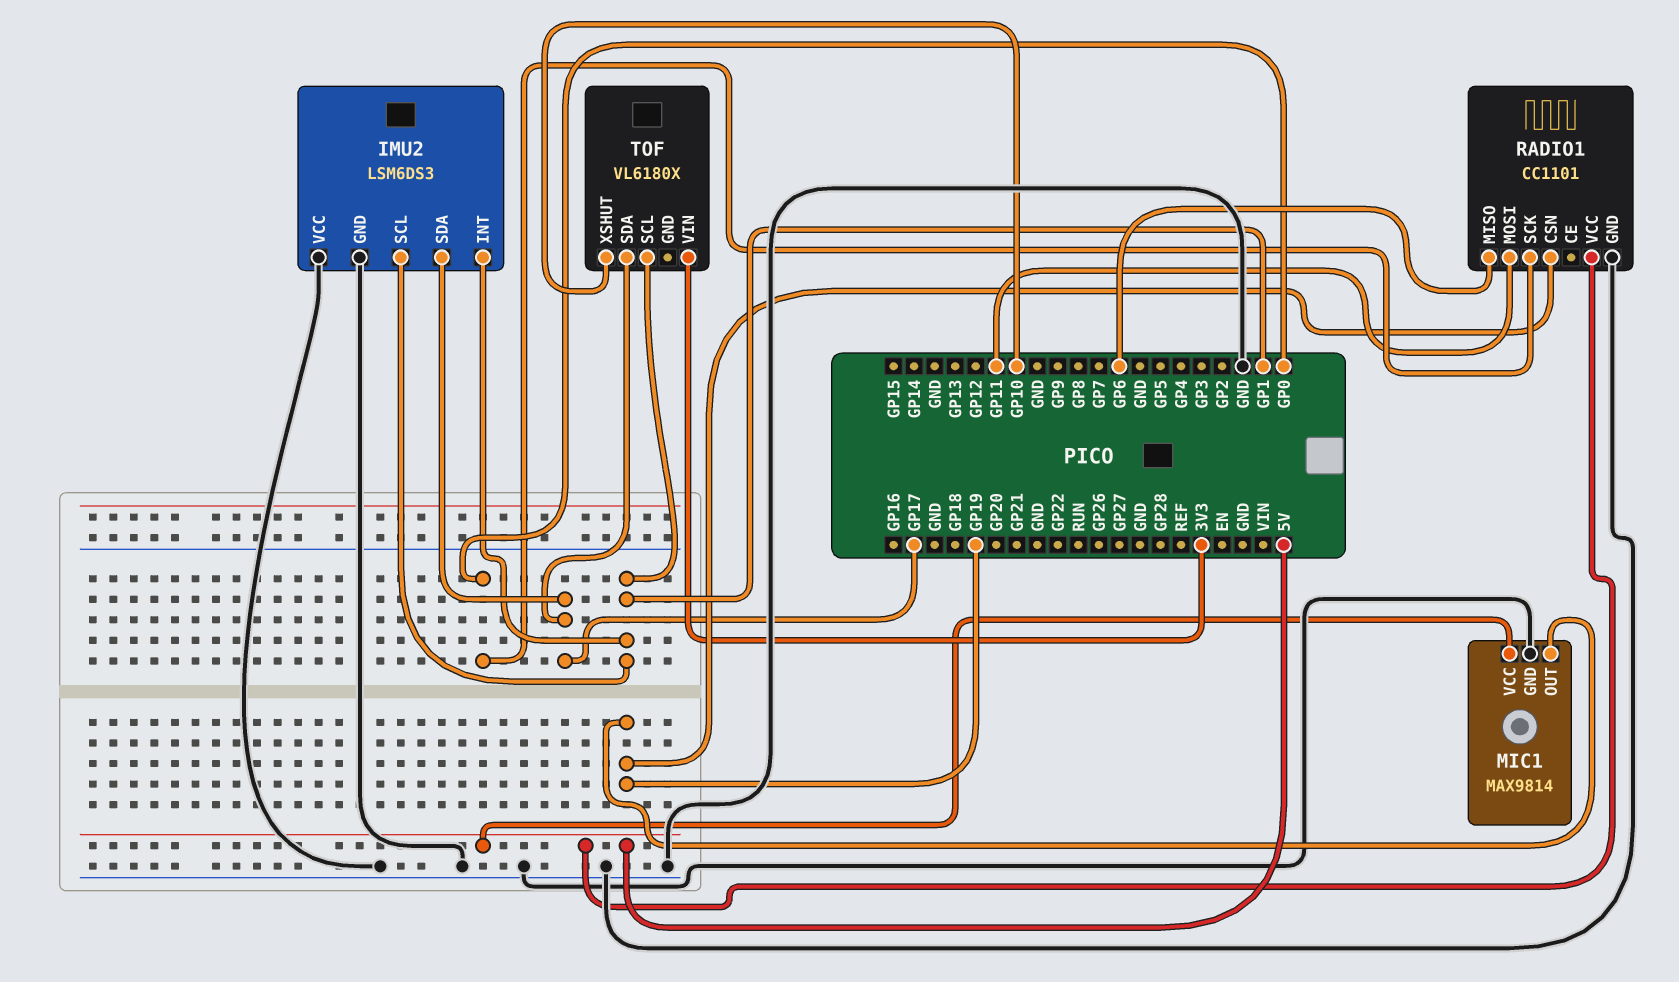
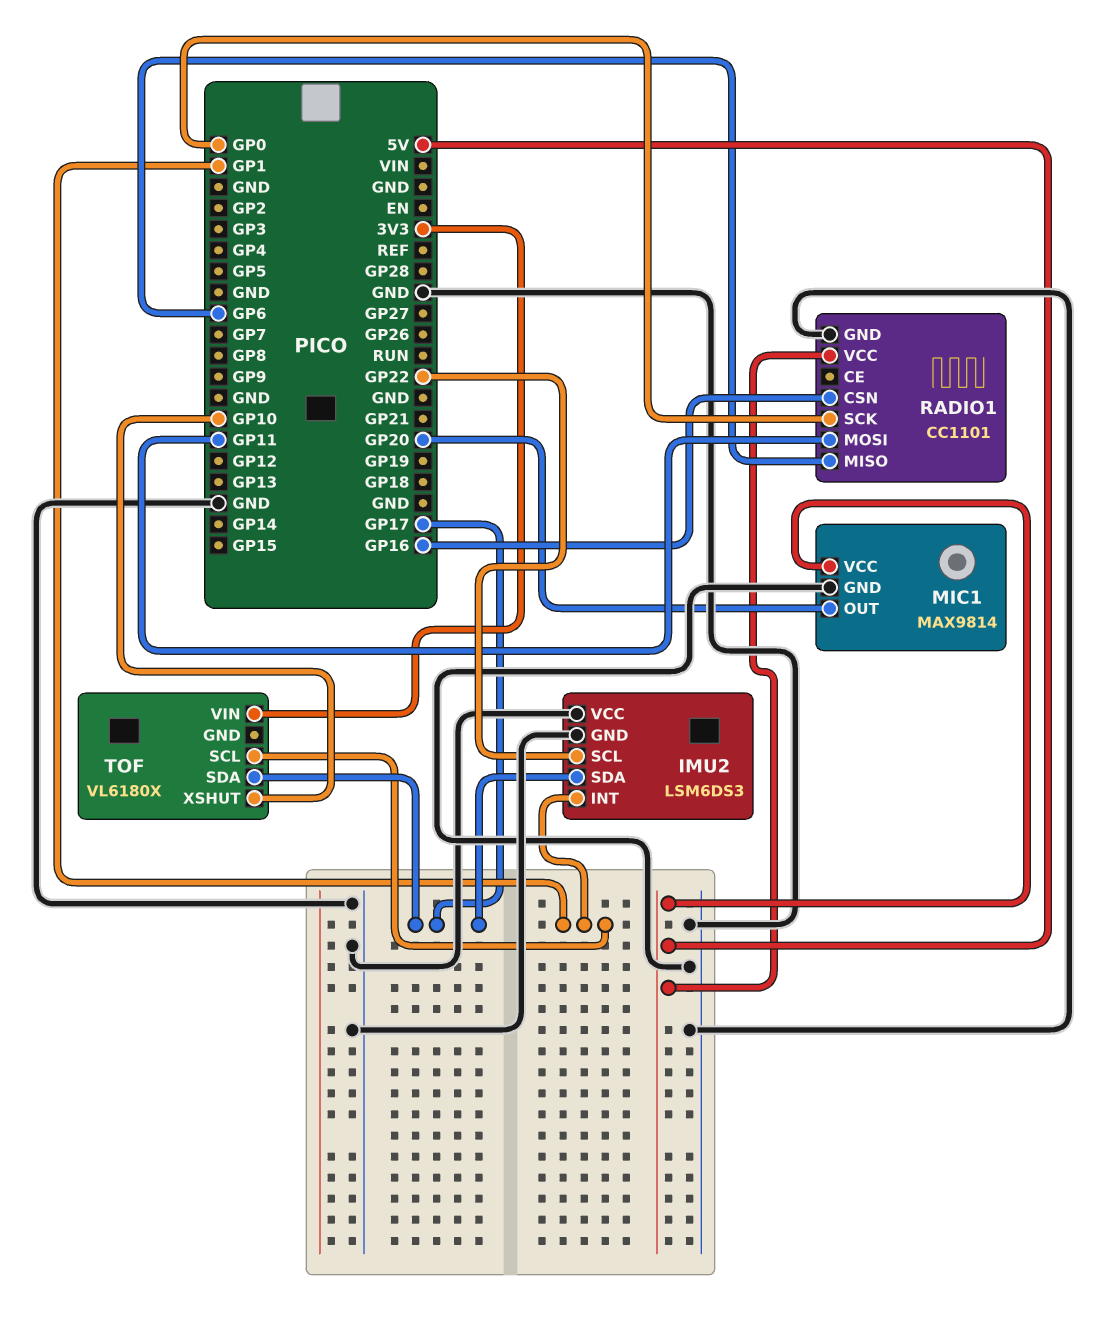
IMU2 pin SCL: GP1 -> GP22
MIC1 pin OUT: GP19 -> GP20
RADIO1 pin CSN: GP19 -> GP16

